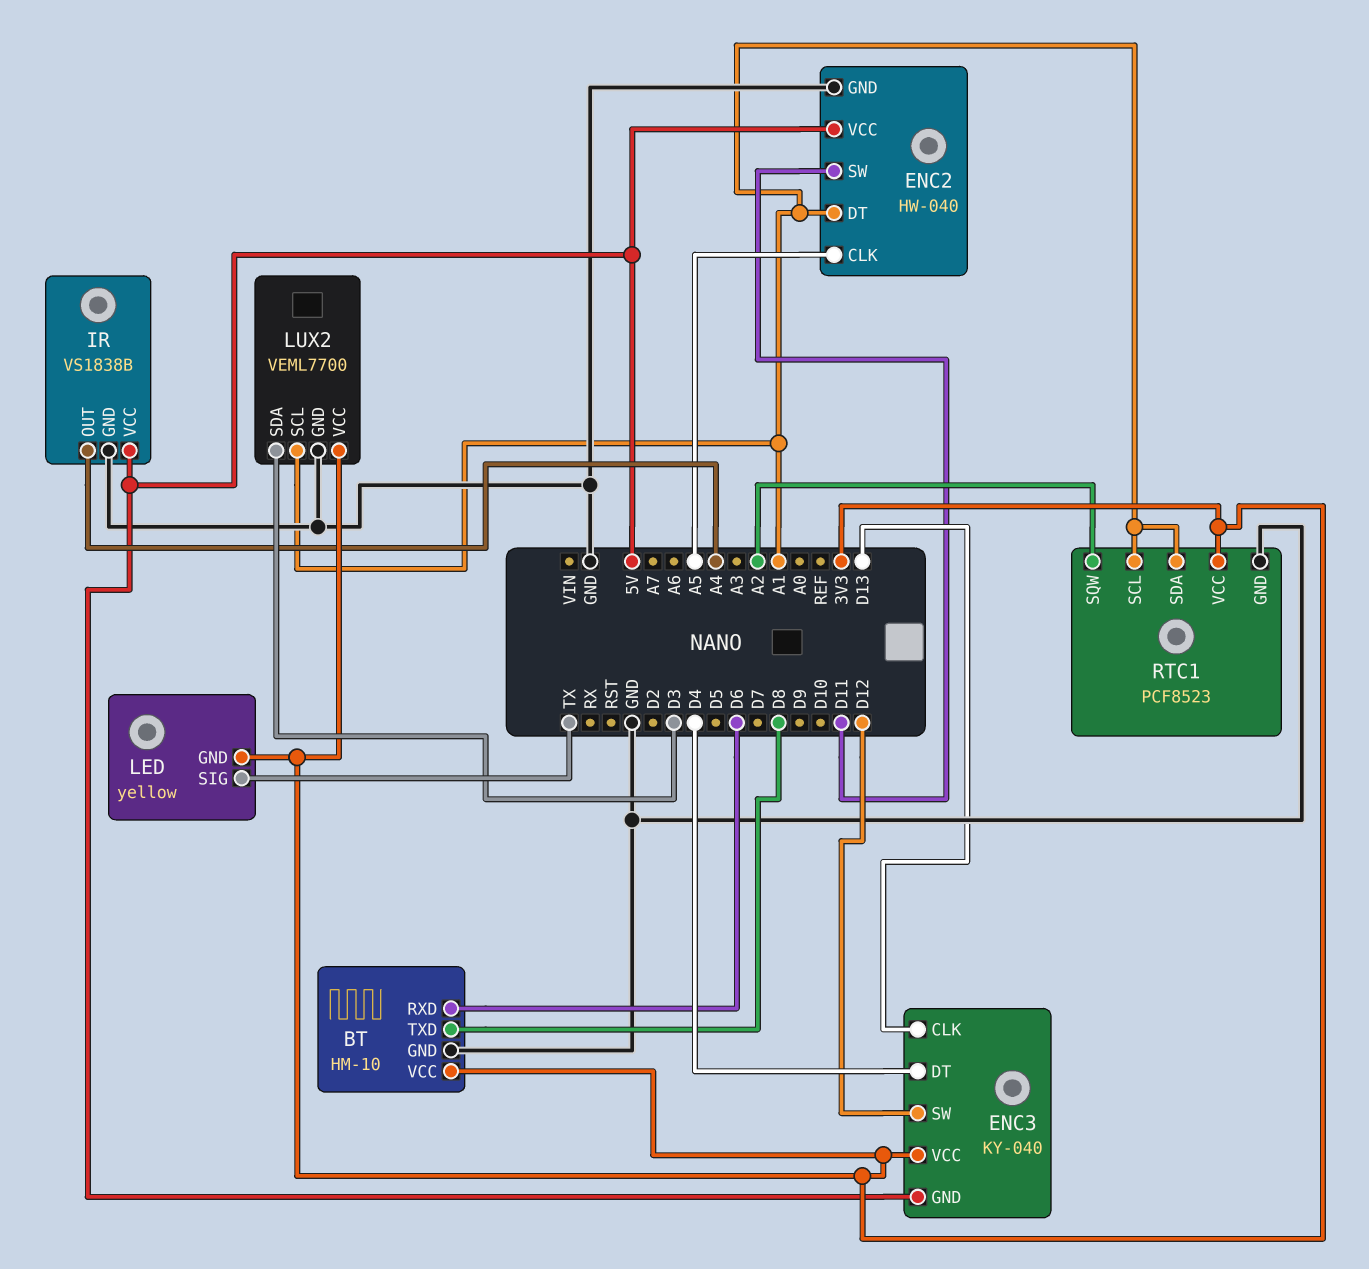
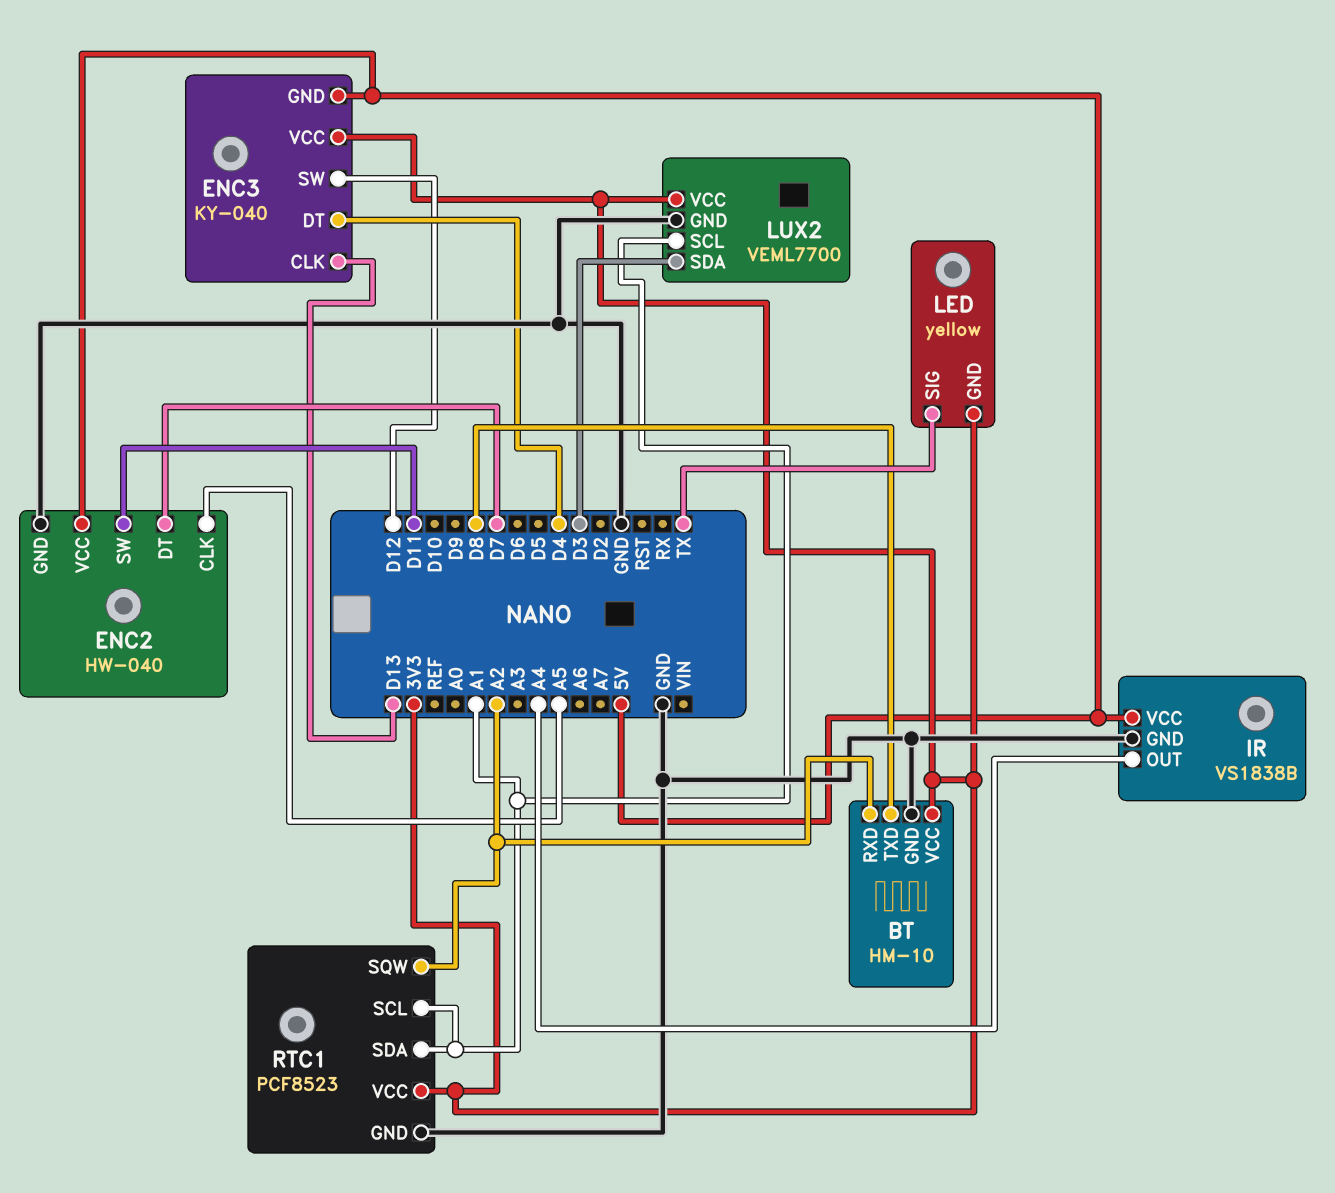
BT pin RXD: D6 -> A2
ENC2 pin DT: A1 -> D7

